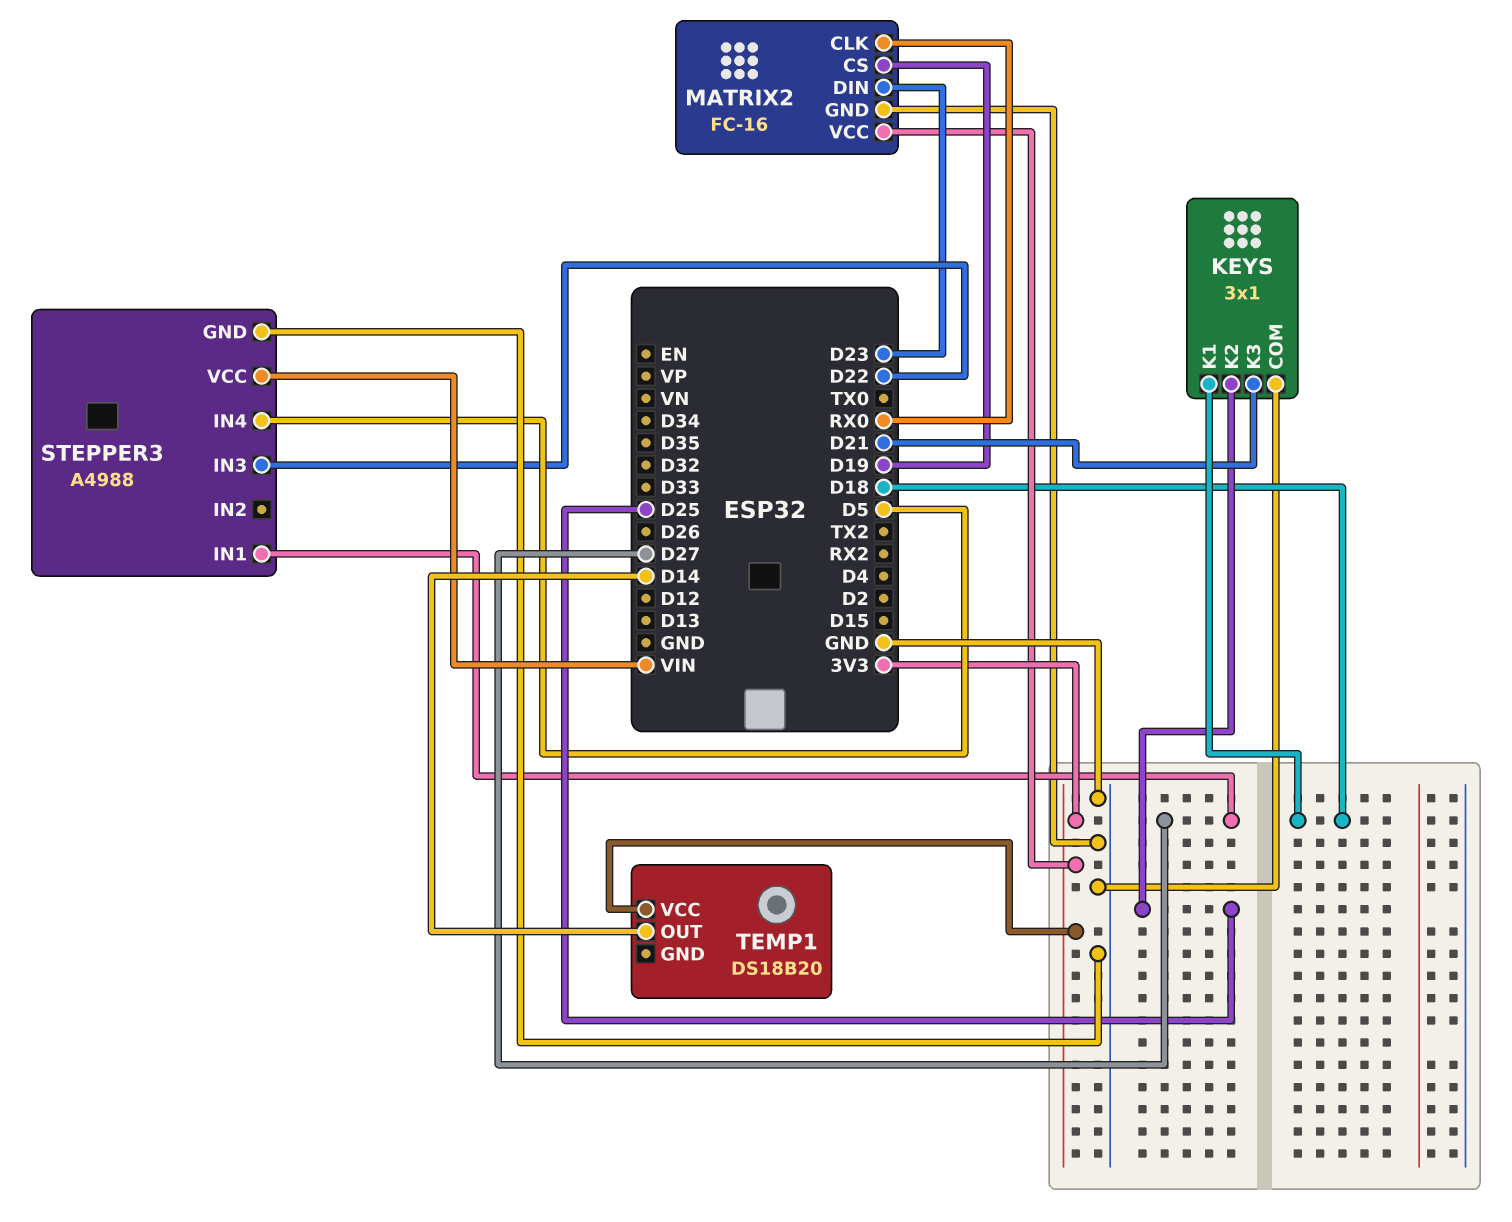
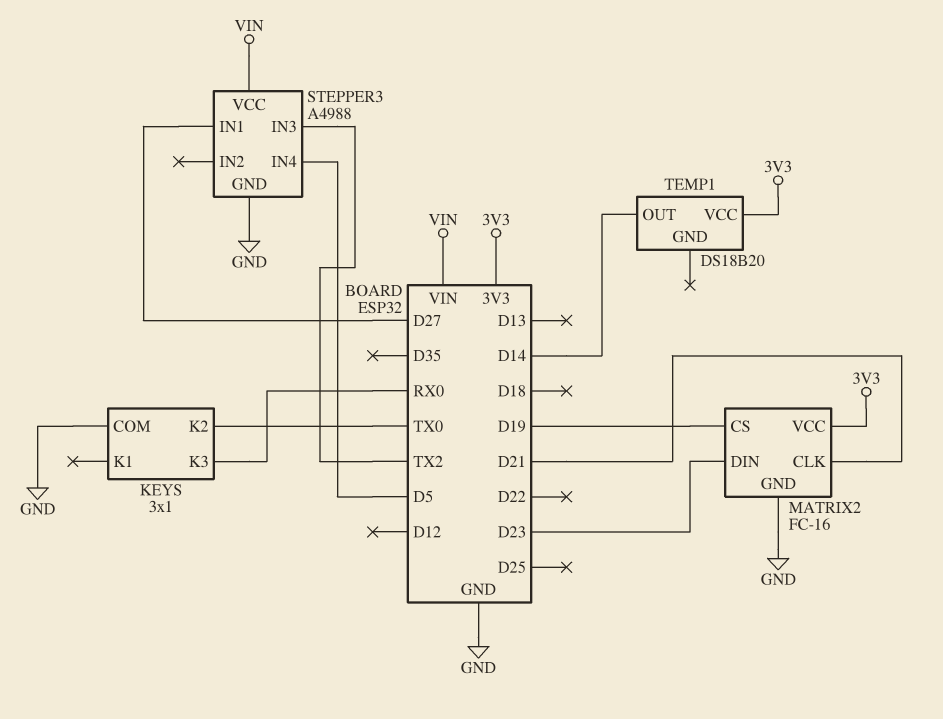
KEYS pin K1: D18 -> none
KEYS pin K2: D25 -> TX0
KEYS pin K3: D21 -> RX0
MATRIX2 pin CLK: RX0 -> D21
STEPPER3 pin IN3: D22 -> TX2

